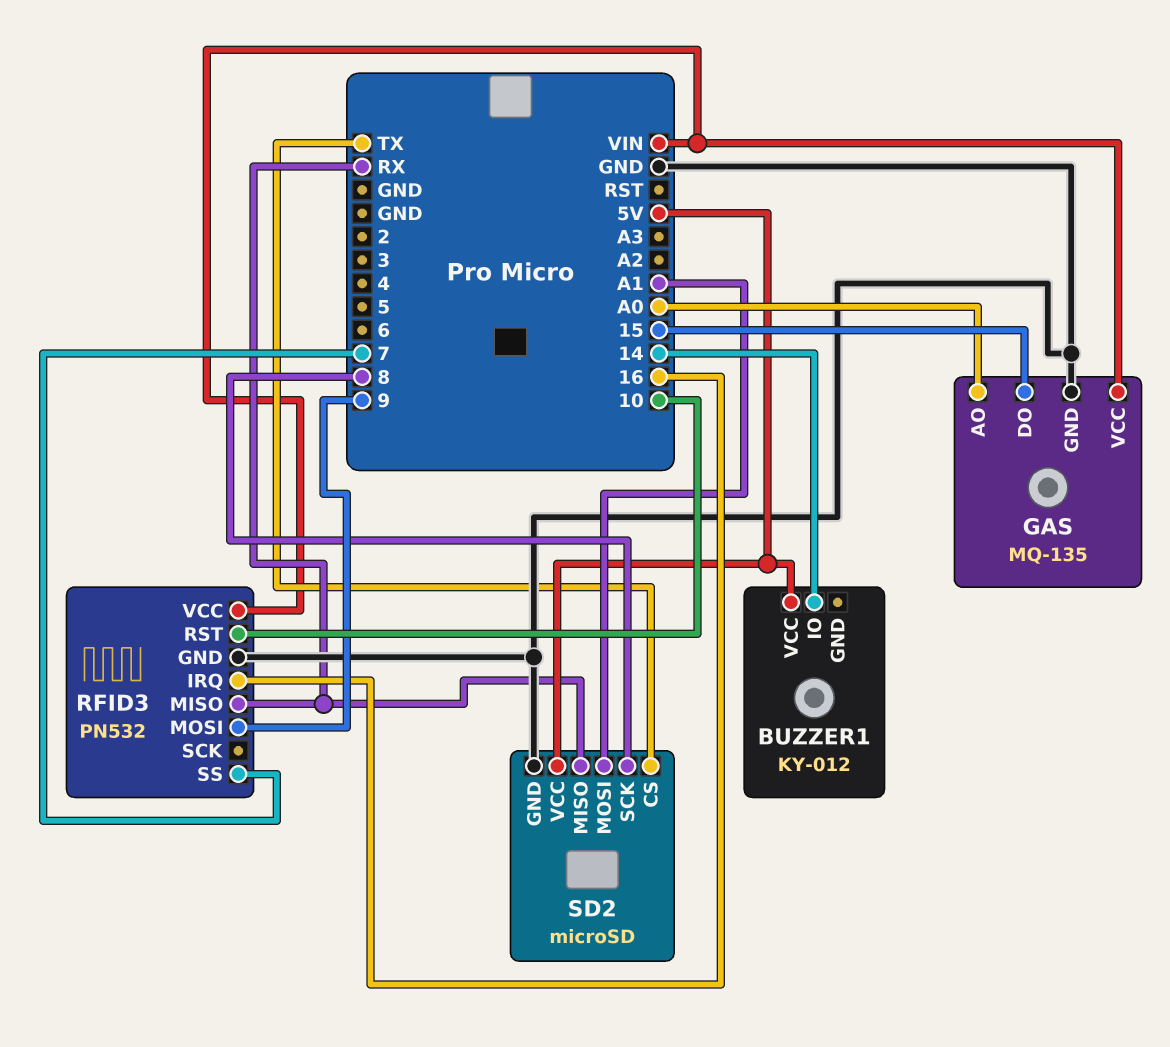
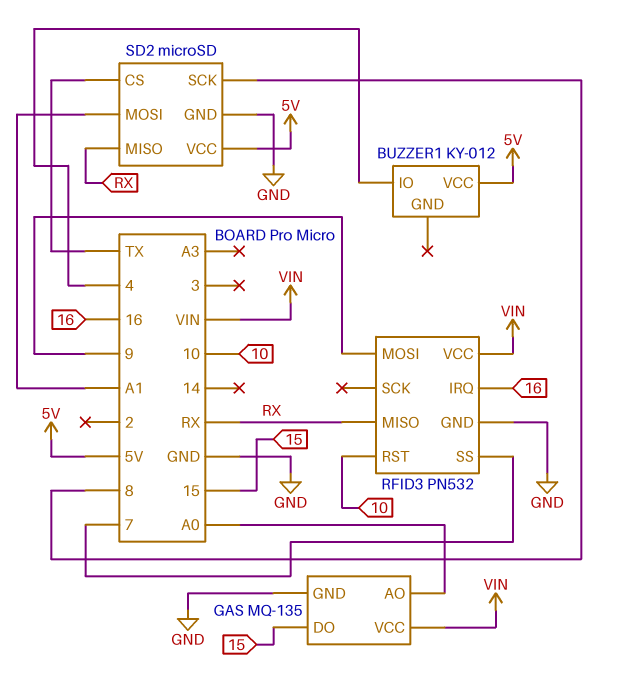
BUZZER1 pin IO: 14 -> 4

